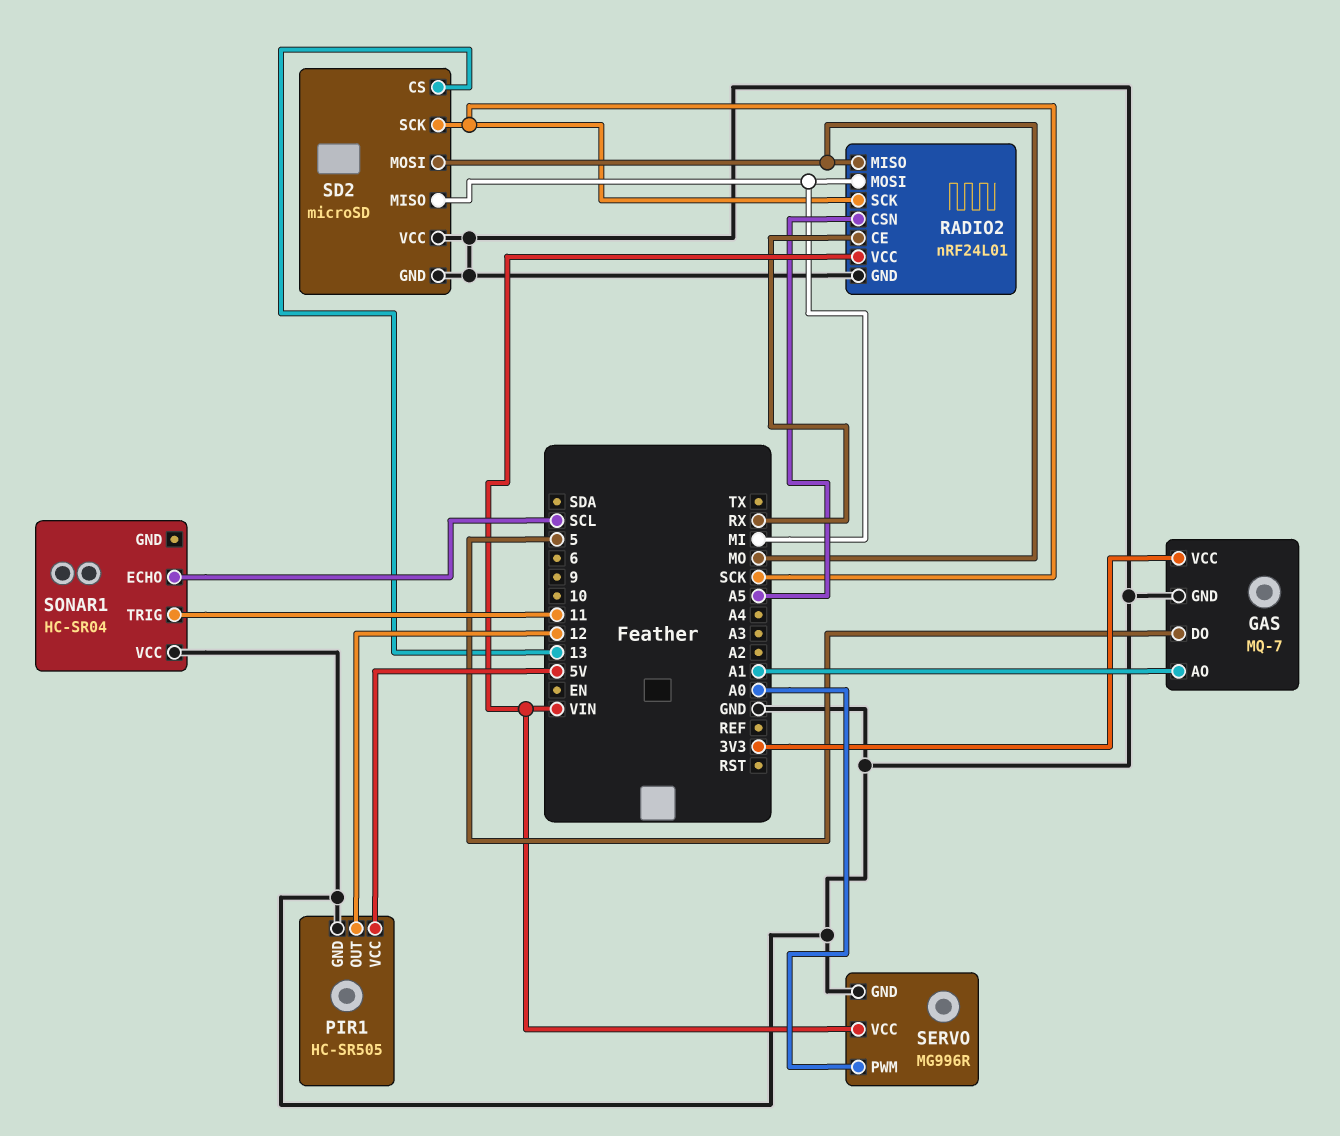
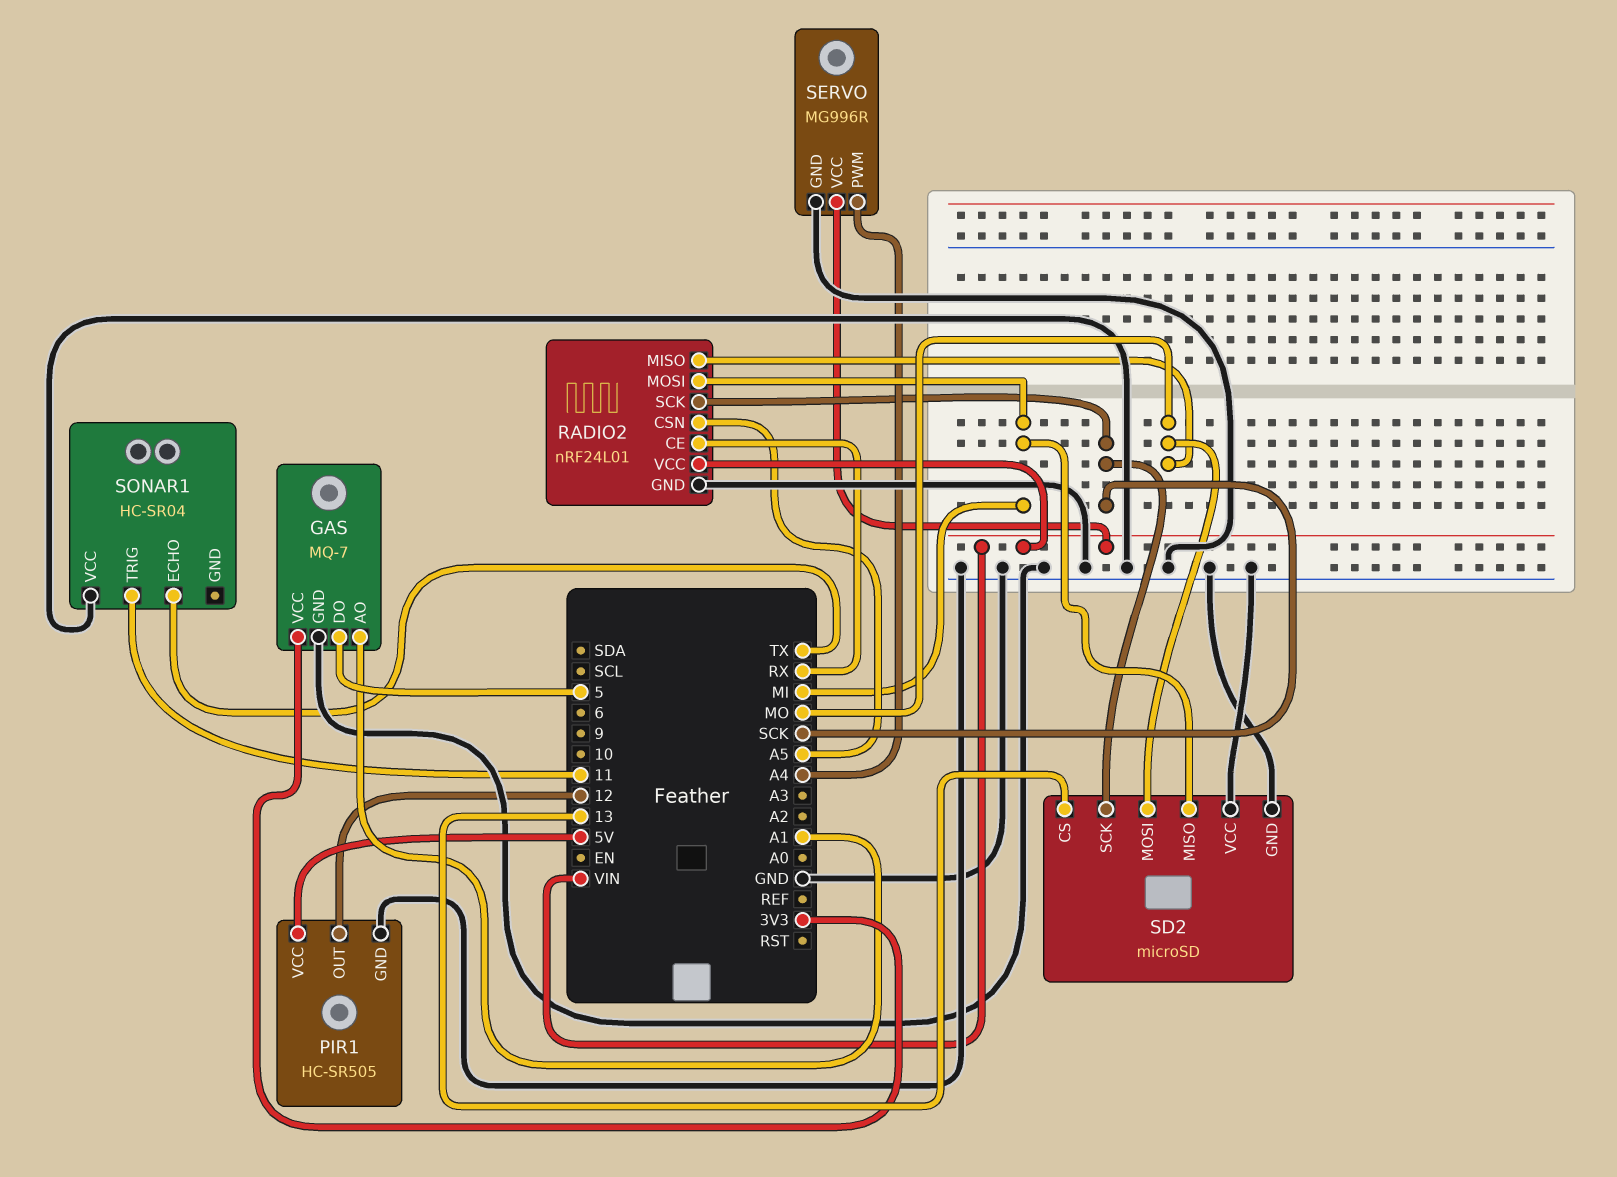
SERVO pin PWM: A0 -> A4
SONAR1 pin ECHO: SCL -> TX

